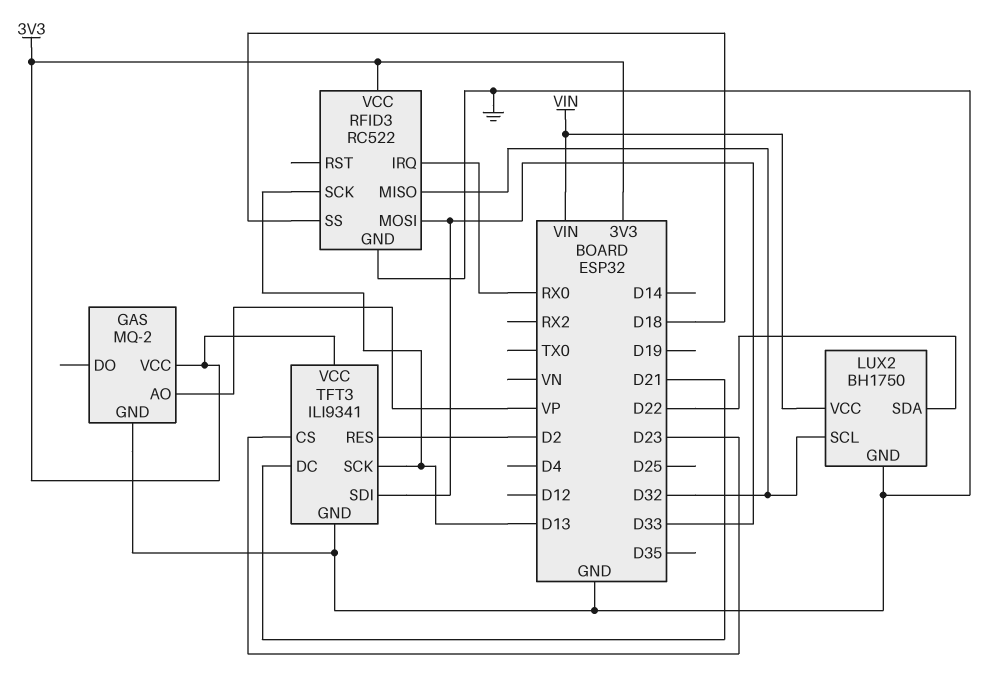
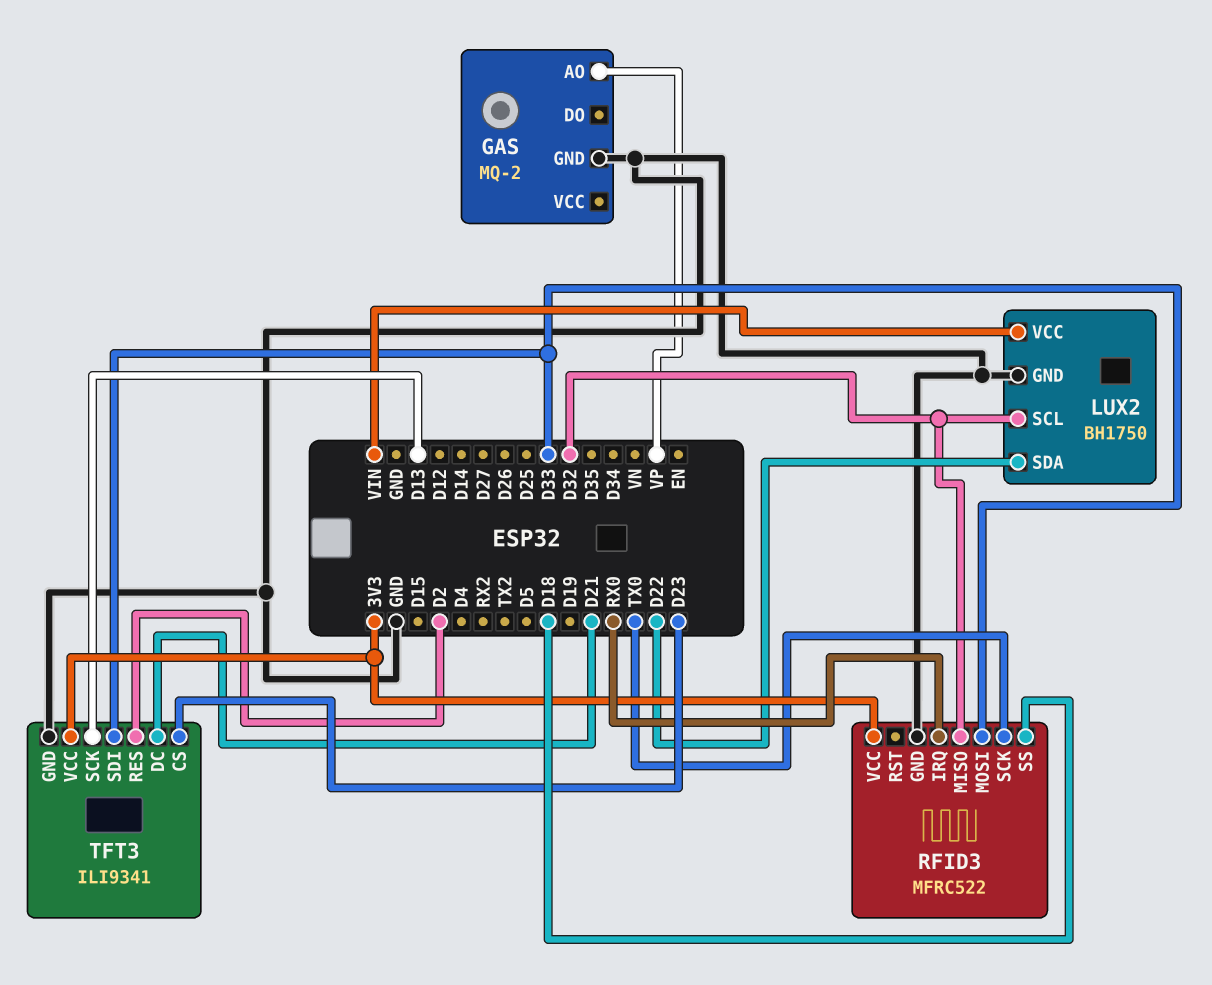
GAS pin VCC: 3V3 -> none
RFID3: RC522 -> MFRC522
RFID3 pin SCK: D13 -> TX0

